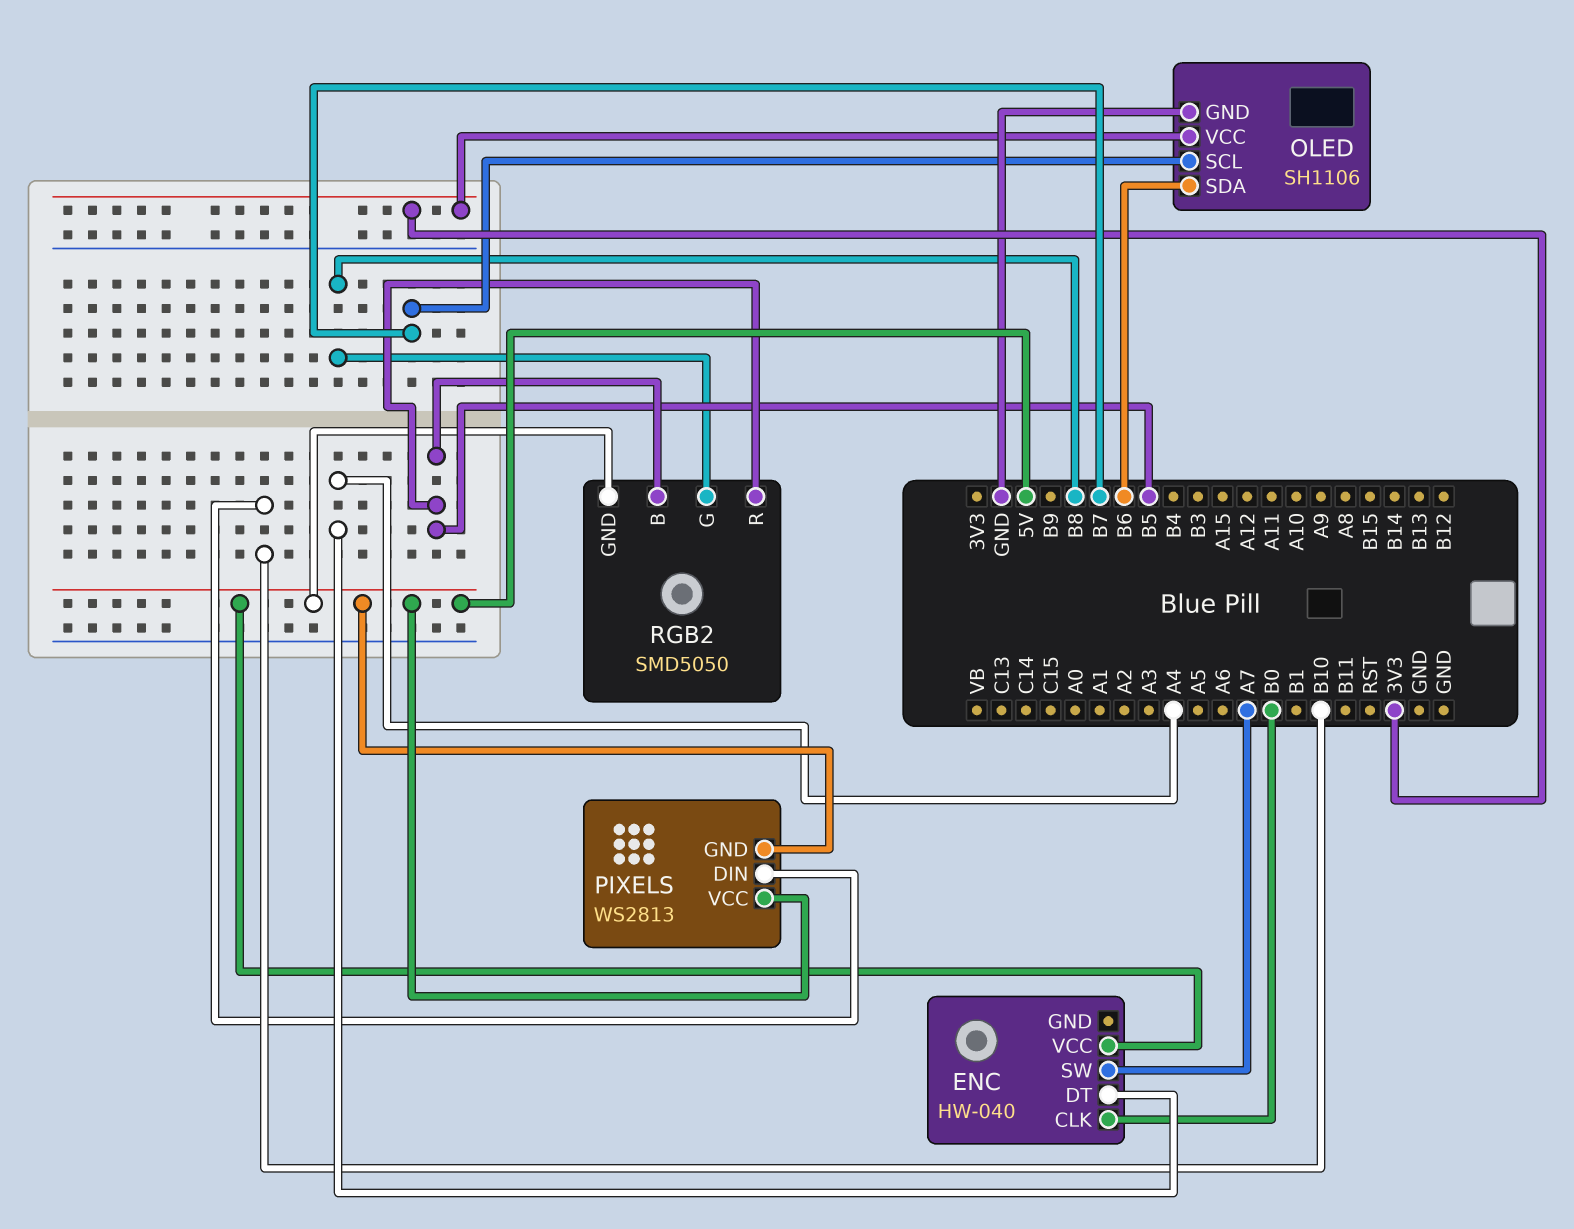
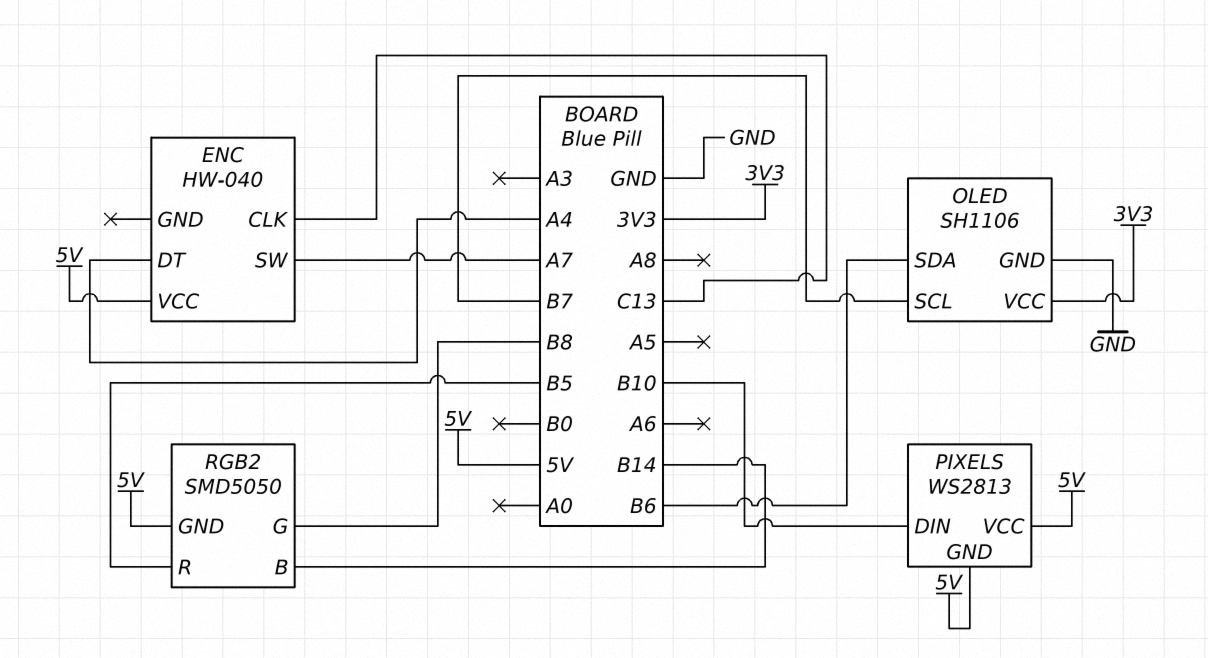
ENC pin CLK: B0 -> C13
RGB2 pin B: B5 -> B14

